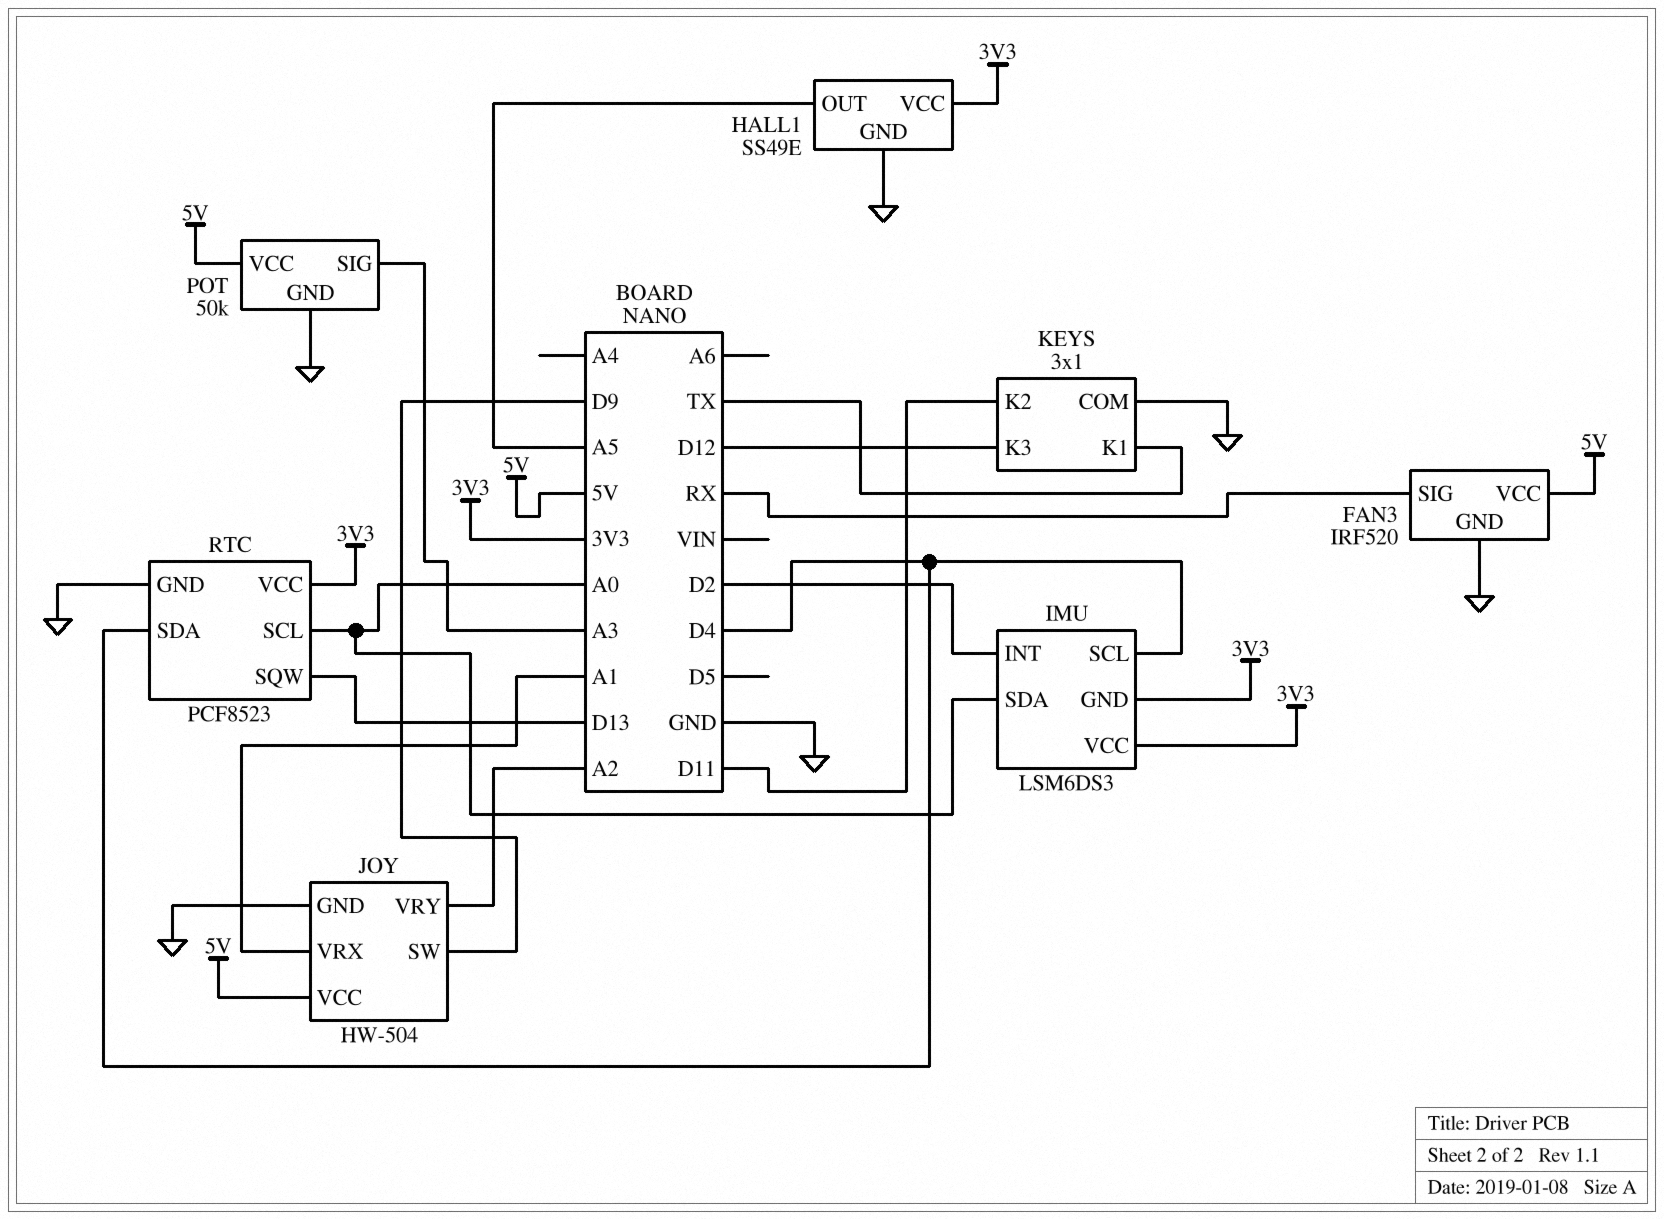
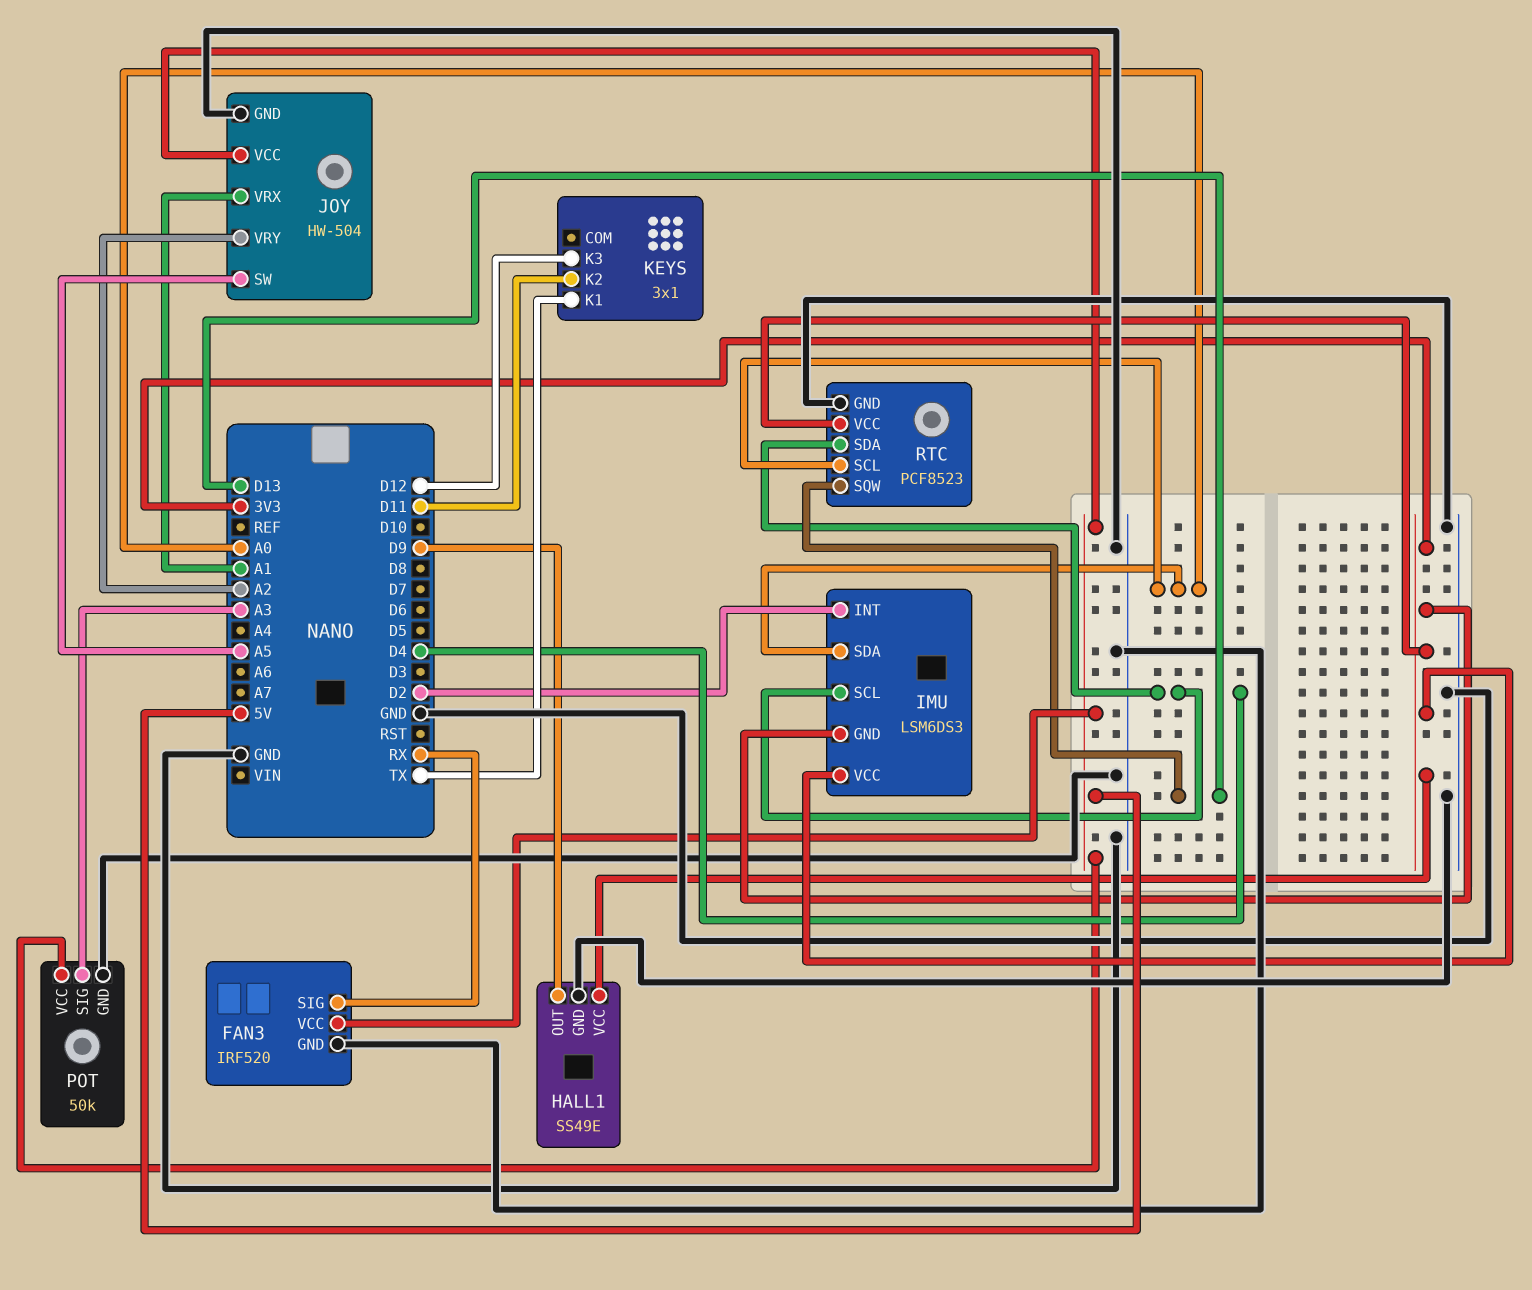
HALL1 pin OUT: A5 -> D9
JOY pin SW: D9 -> A5
KEYS pin COM: GND -> none

